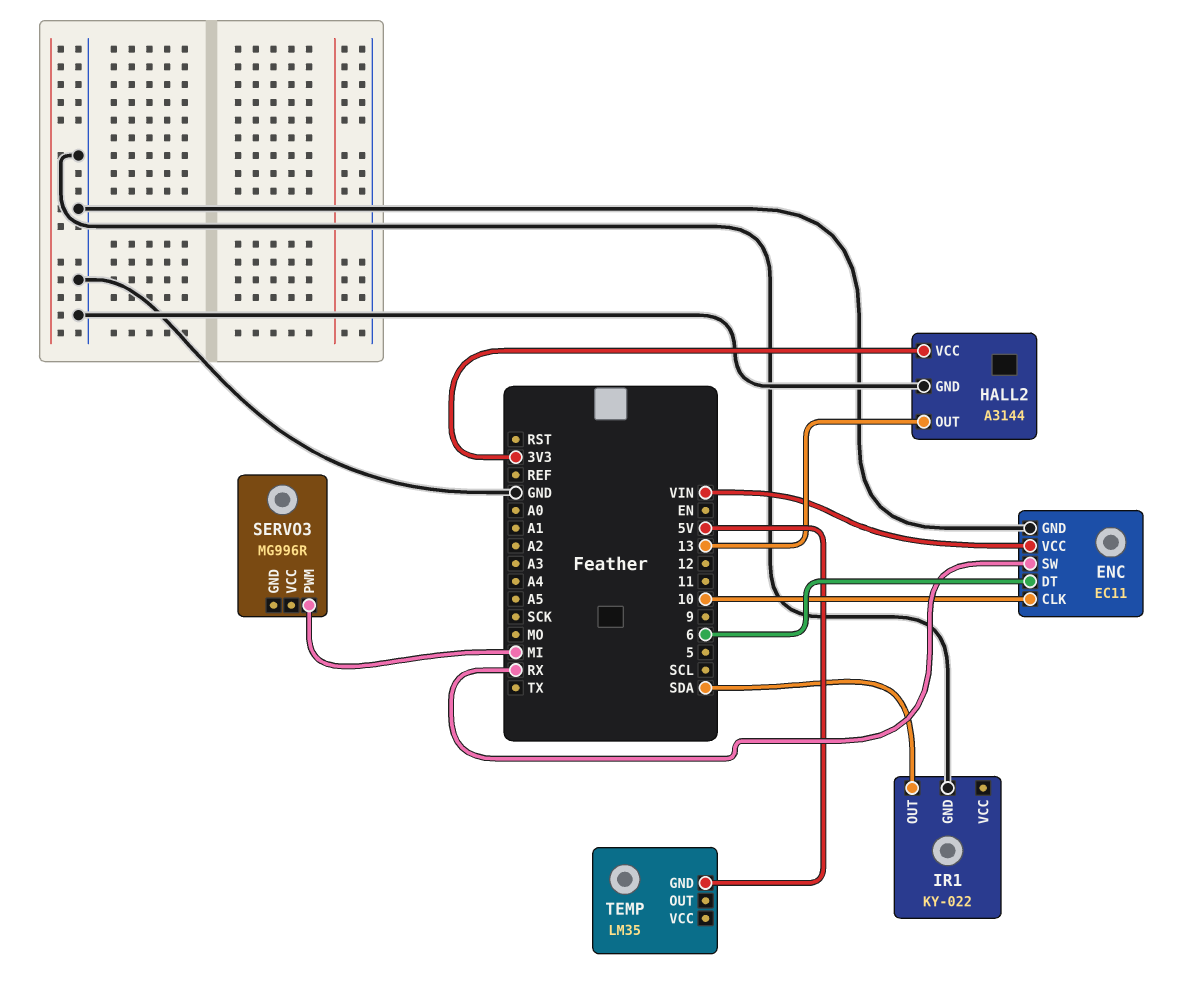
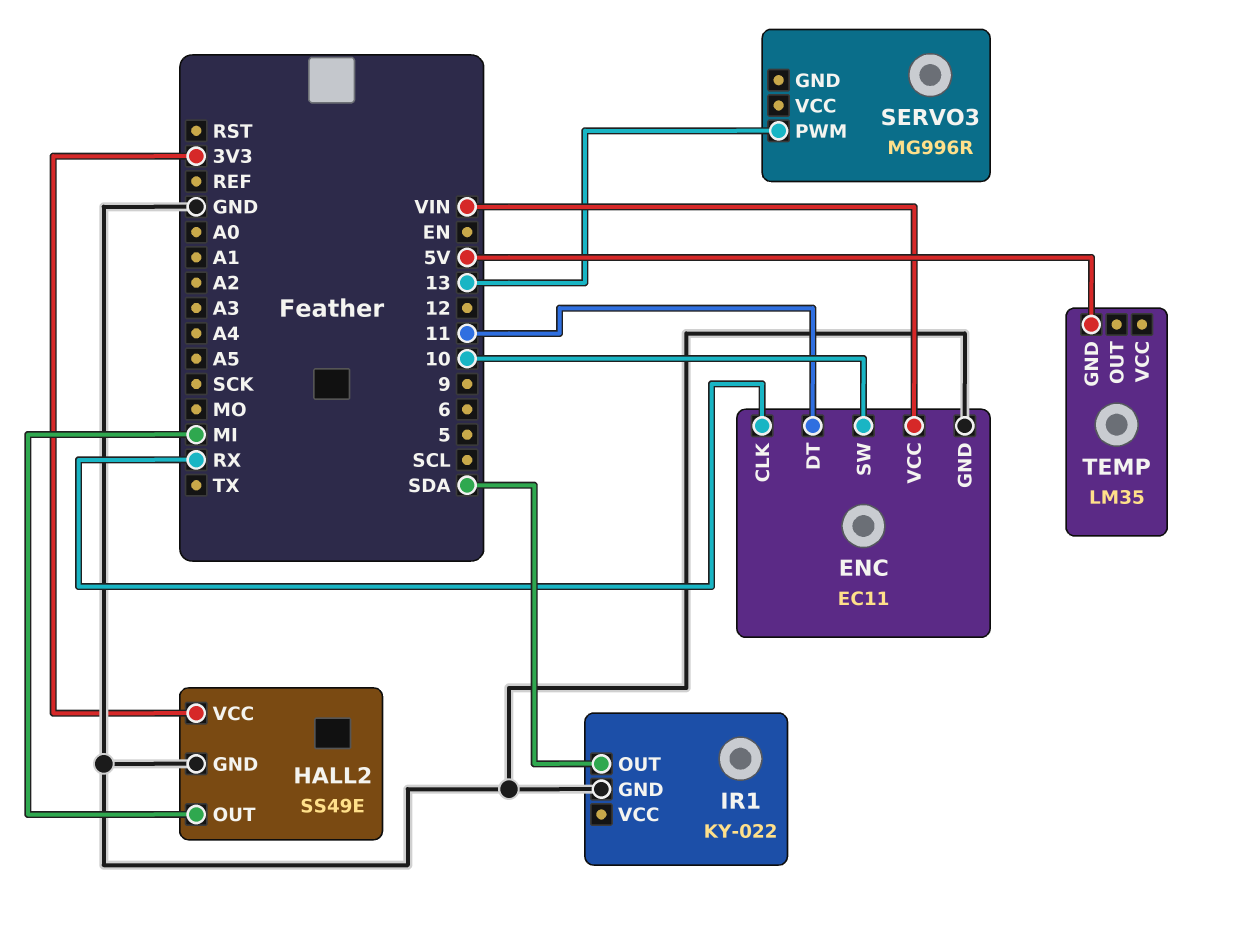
ENC pin CLK: 10 -> RX
ENC pin DT: 6 -> 11
ENC pin SW: RX -> 10
HALL2: A3144 -> SS49E
HALL2 pin OUT: 13 -> MI
SERVO3 pin PWM: MI -> 13

